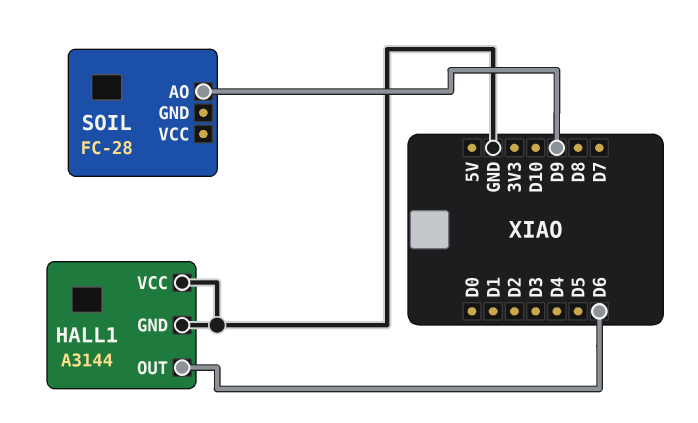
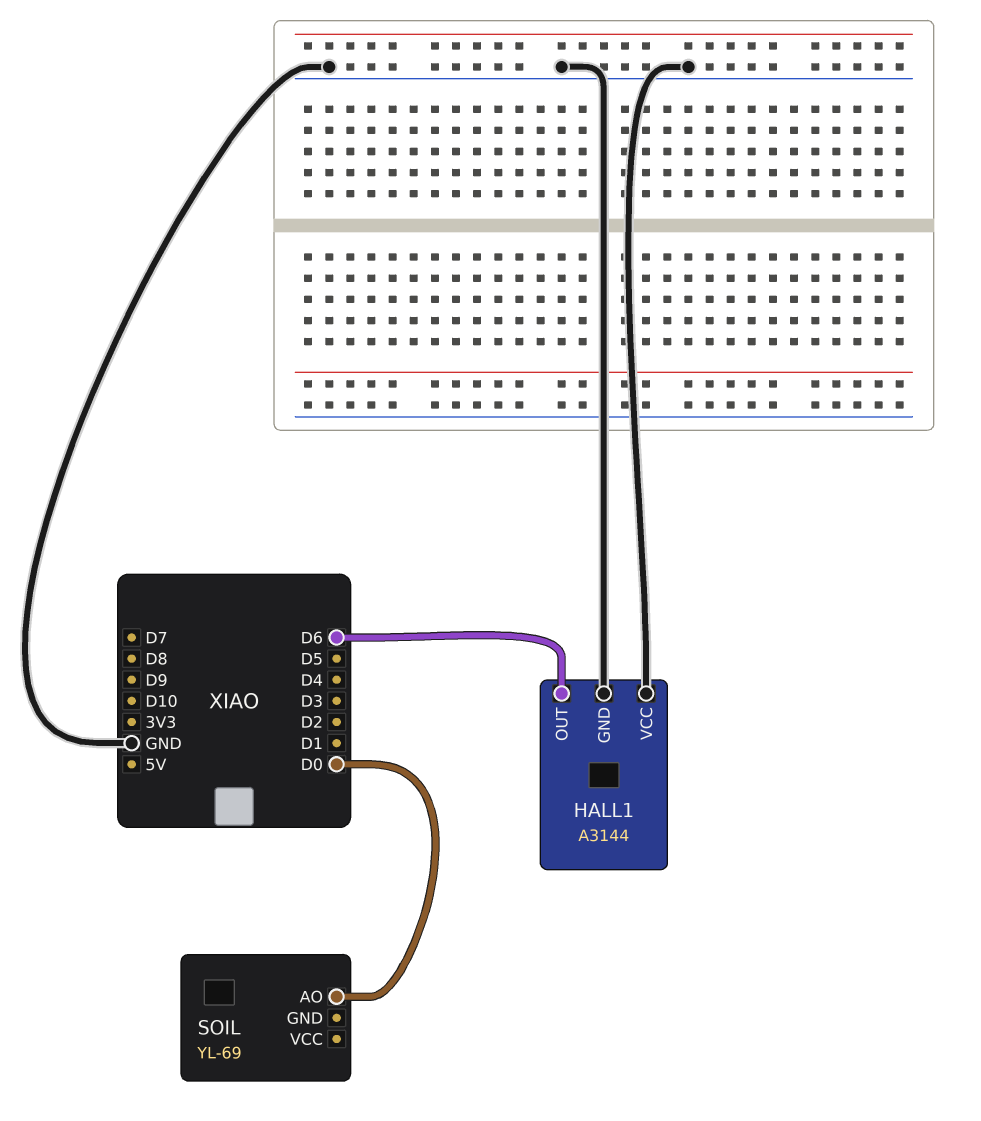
SOIL: FC-28 -> YL-69
SOIL pin AO: D9 -> D0

